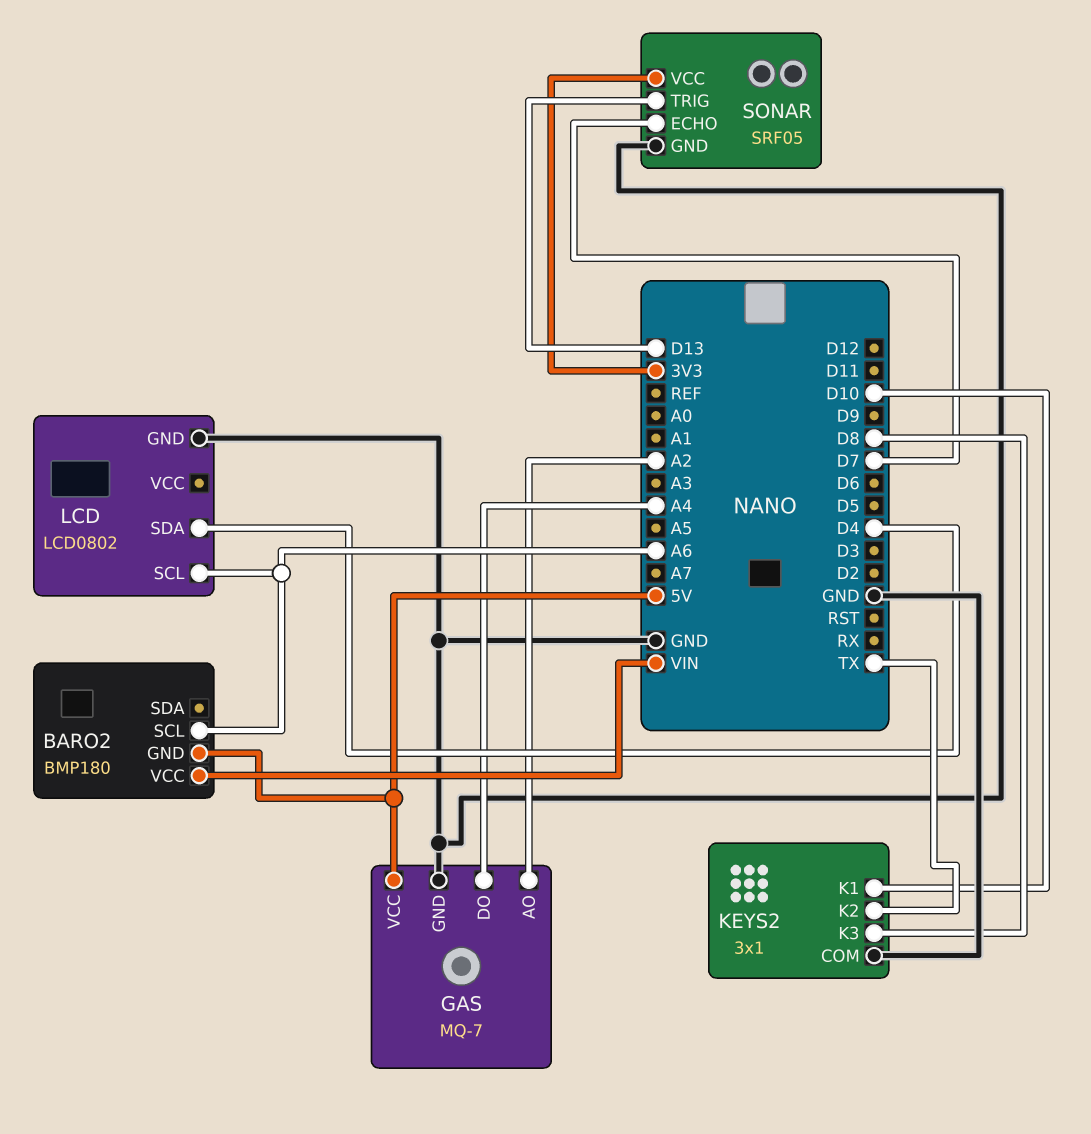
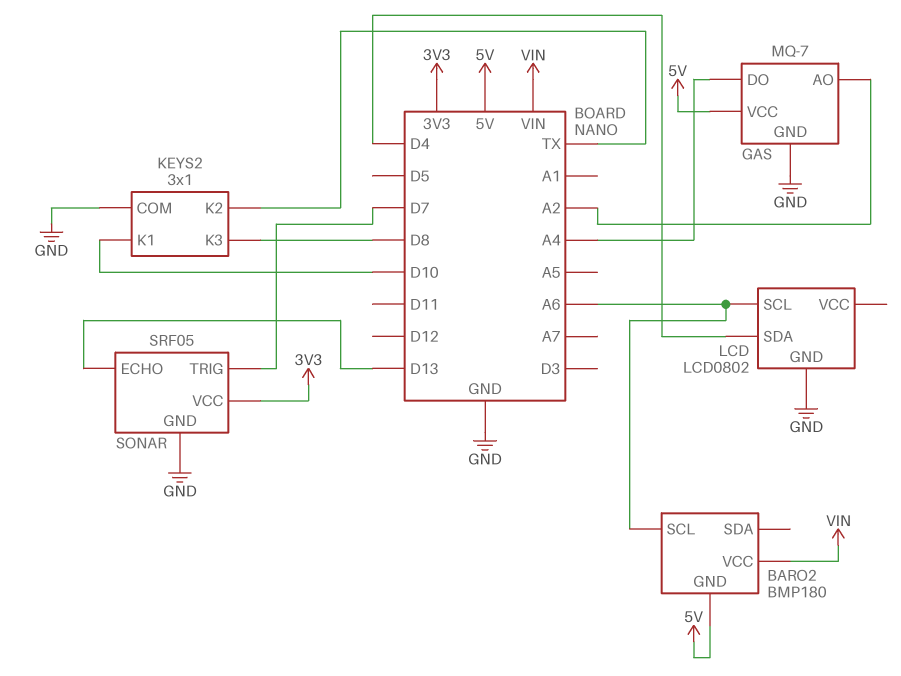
SONAR pin ECHO: D7 -> D13
SONAR pin TRIG: D13 -> D7

